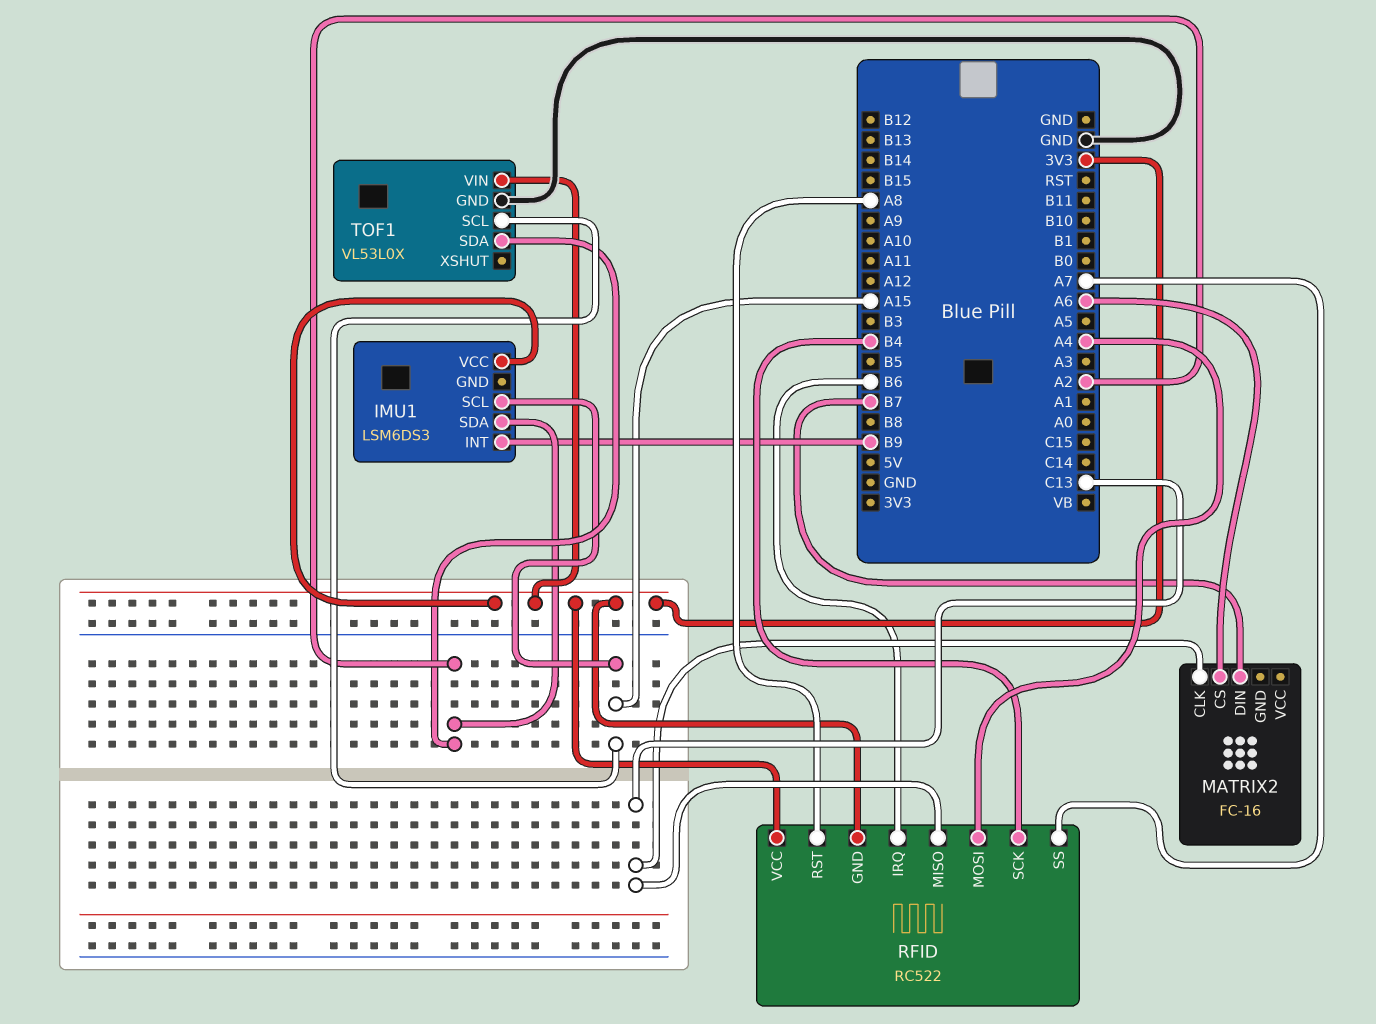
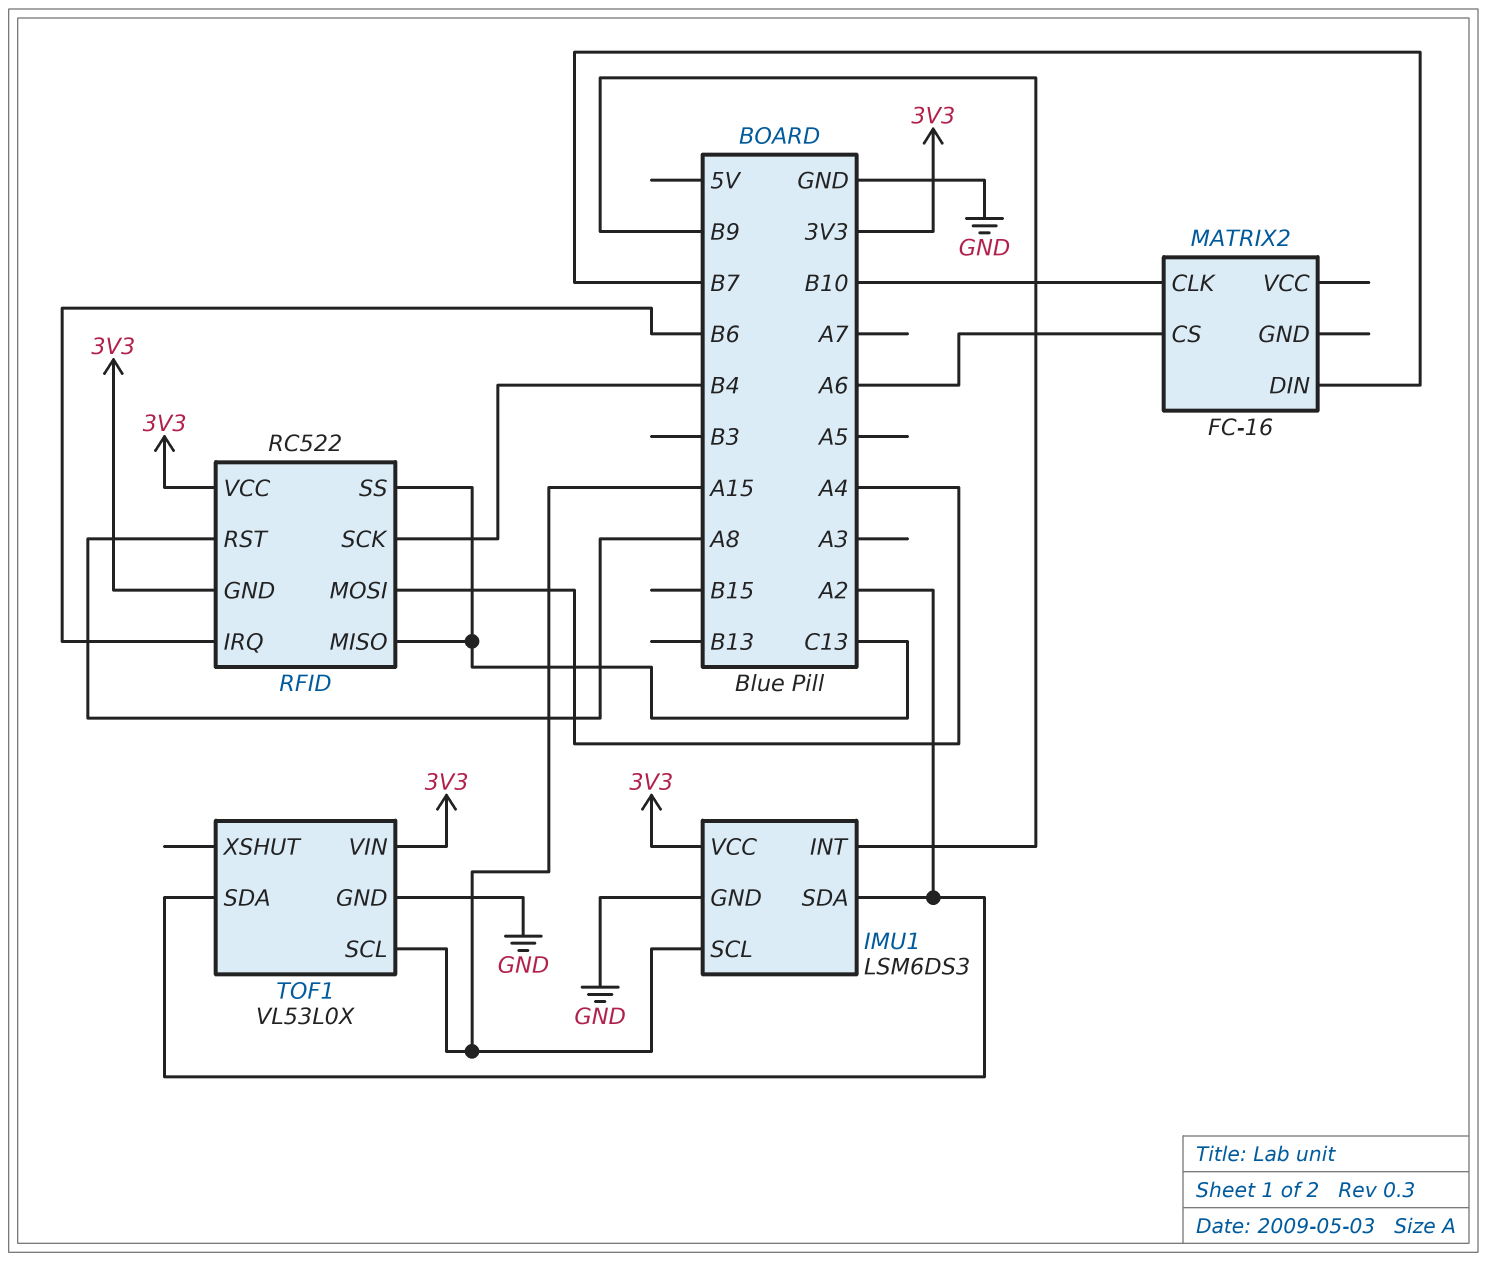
IMU1 pin GND: none -> GND
MATRIX2 pin CLK: C13 -> B10
RFID pin SS: A7 -> C13

